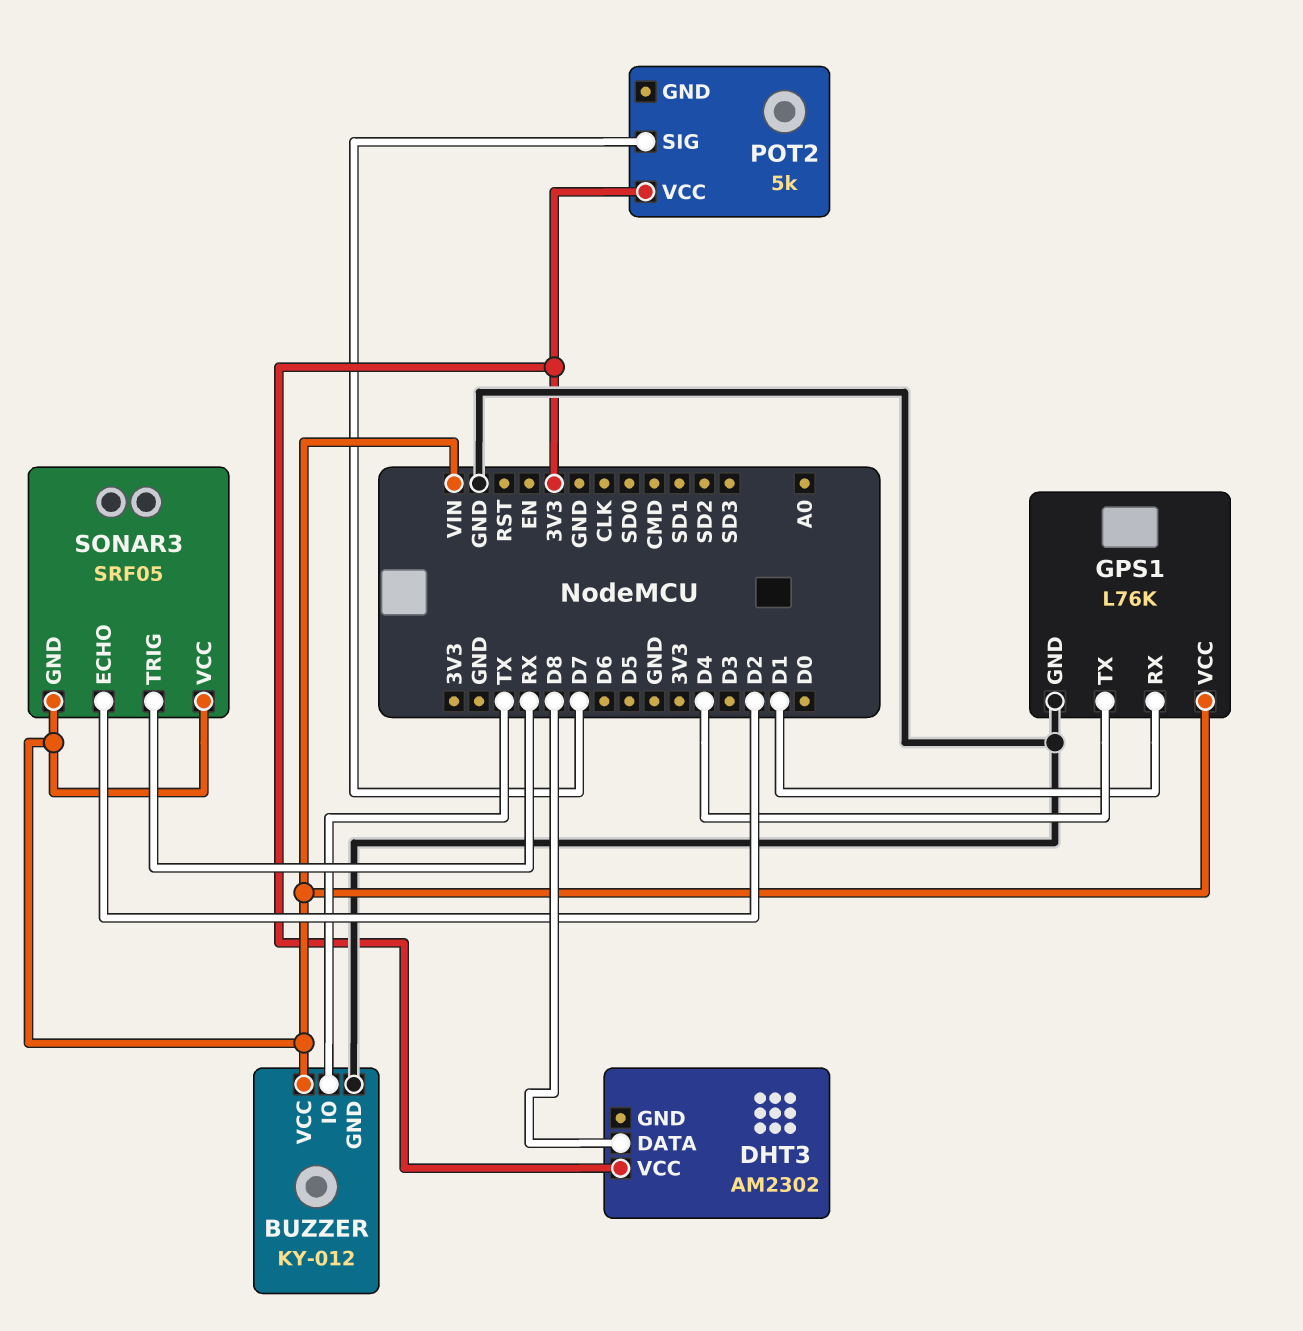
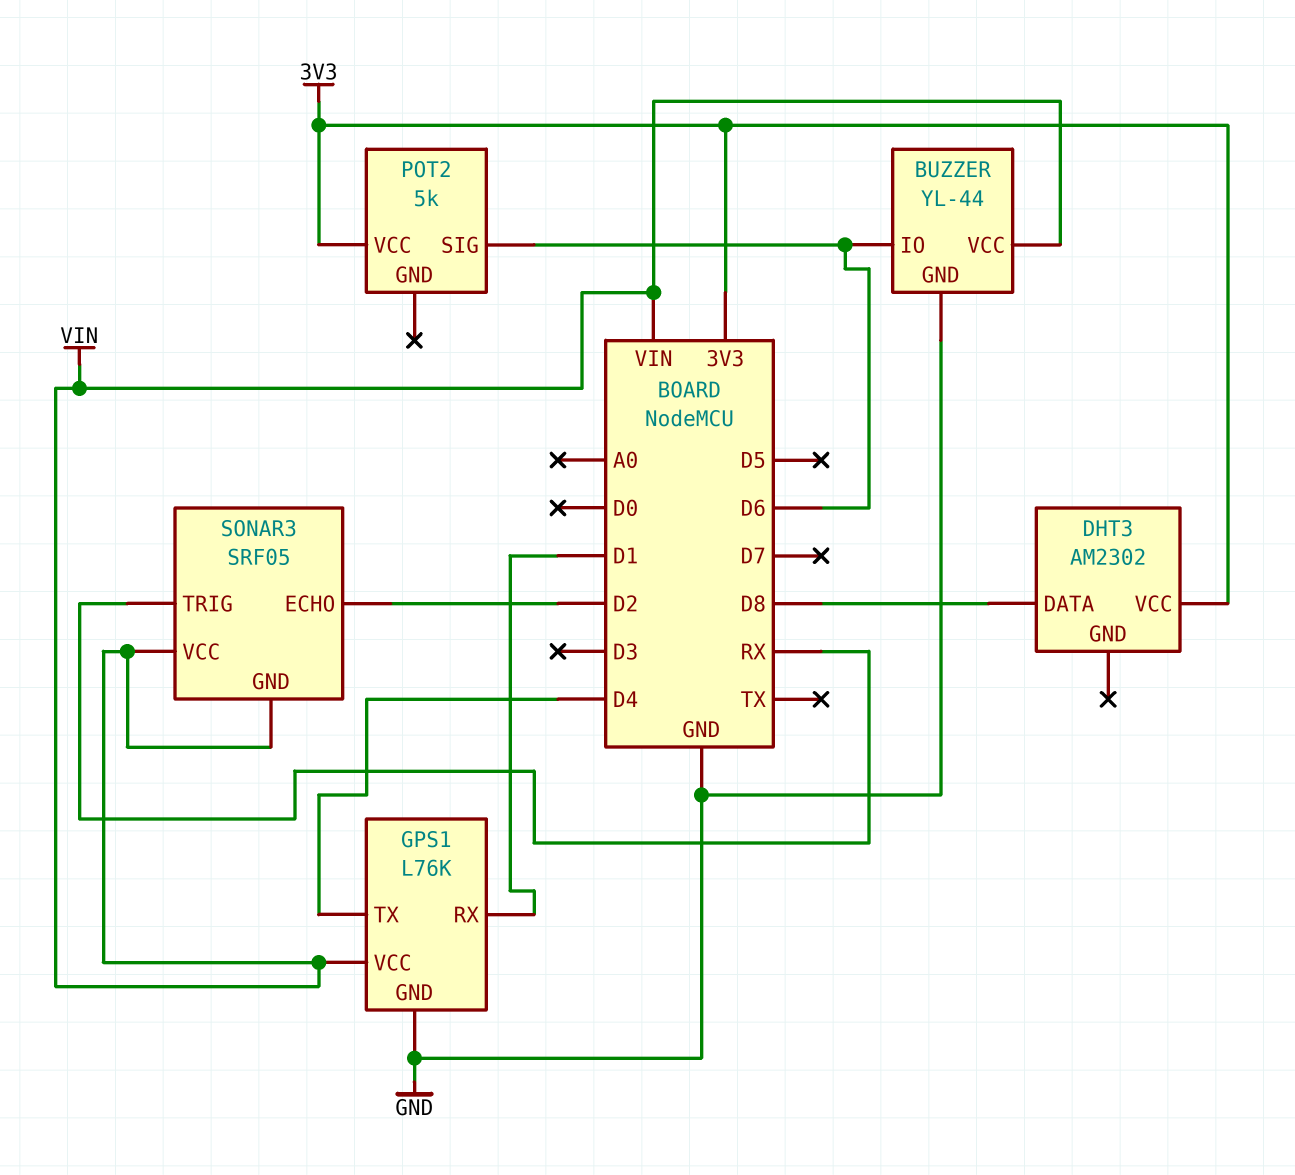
BUZZER: KY-012 -> YL-44
BUZZER pin IO: TX -> D6
POT2 pin SIG: D7 -> D6

